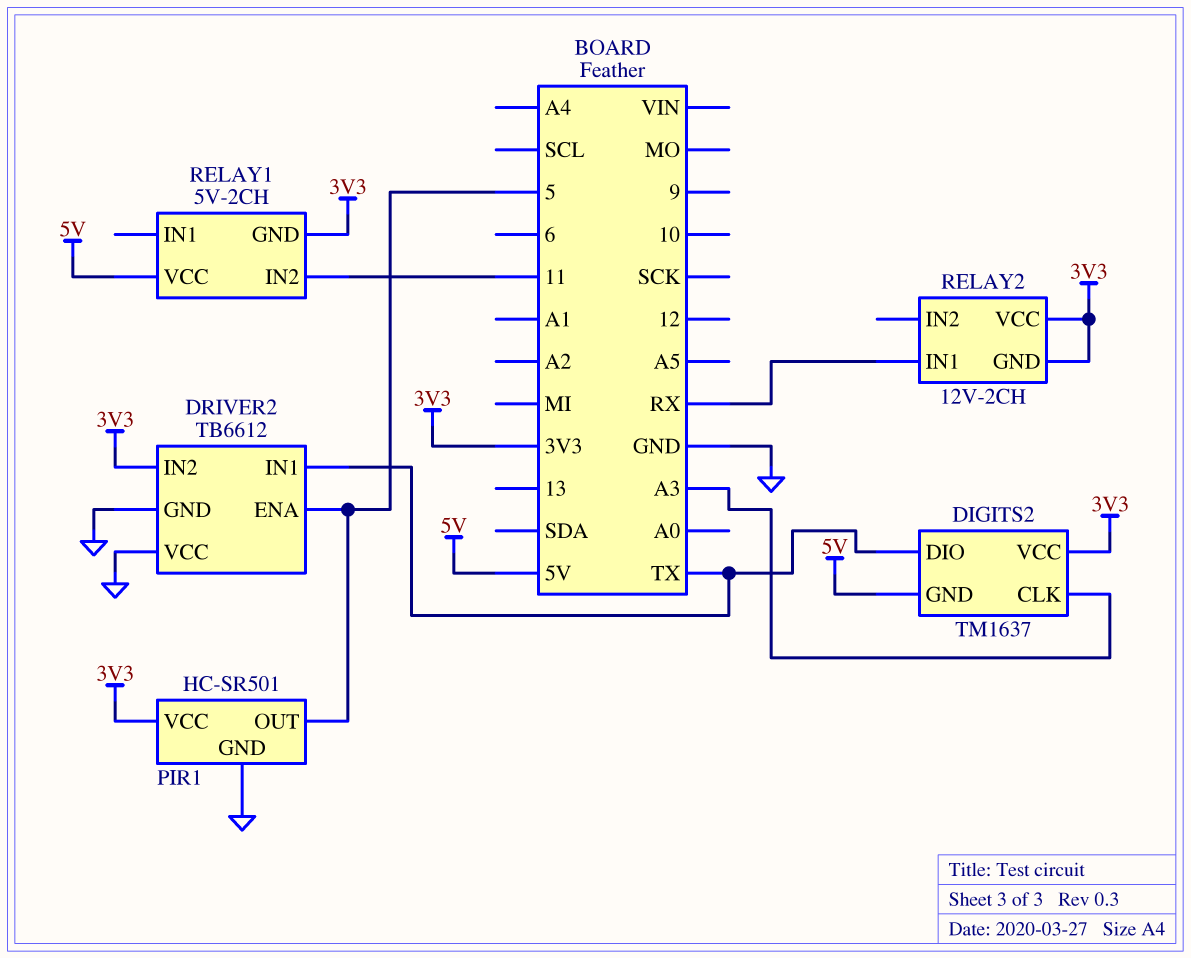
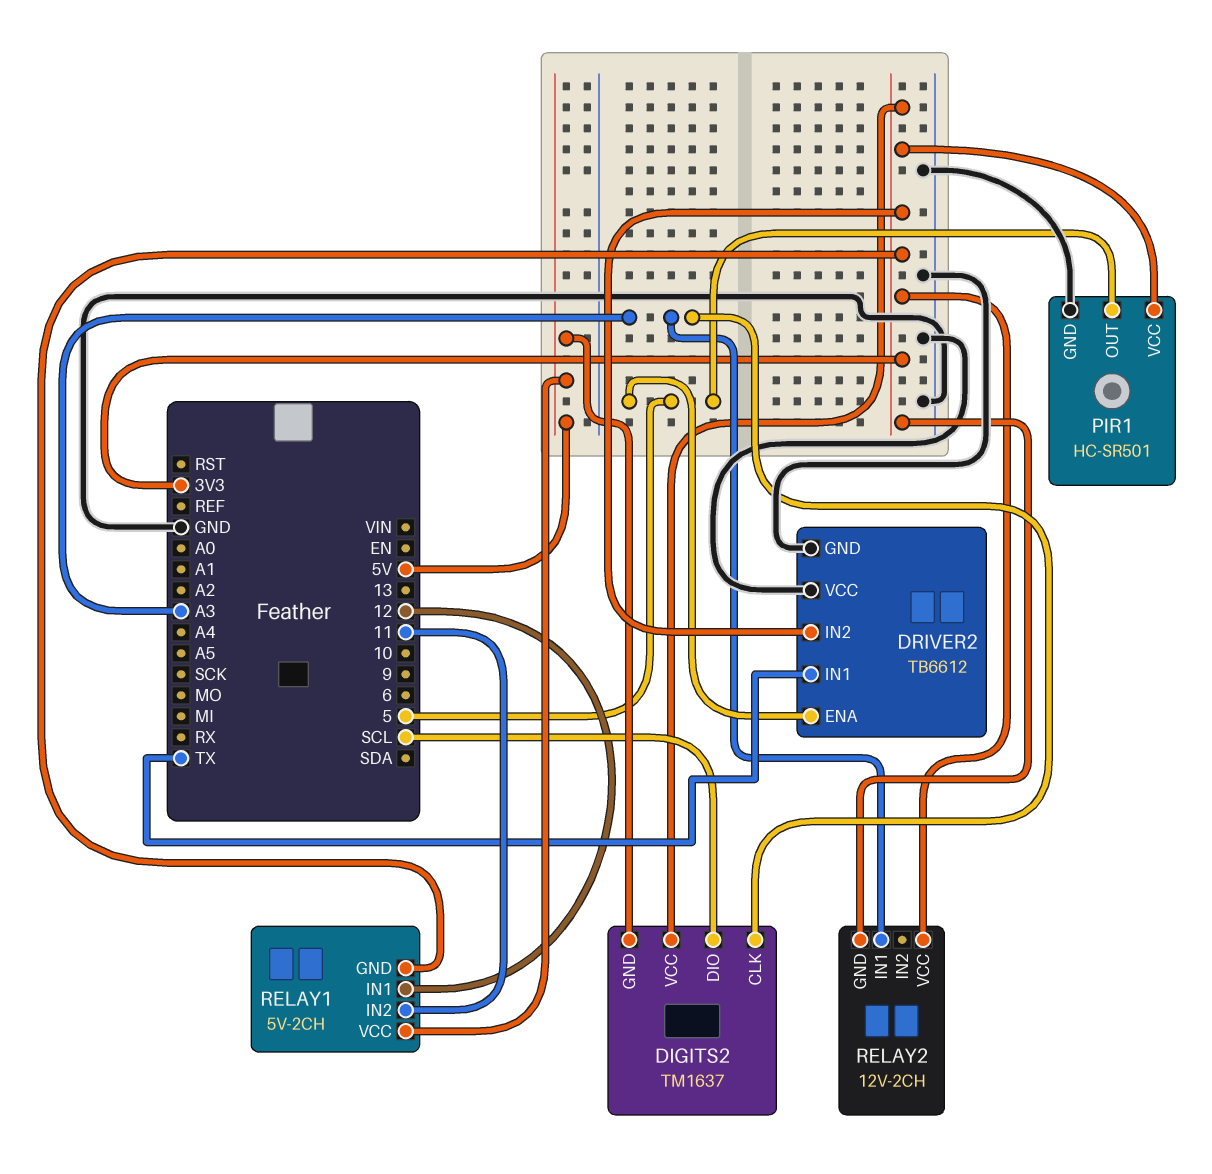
DIGITS2 pin DIO: TX -> SCL
RELAY1 pin IN1: none -> 12
RELAY2 pin IN1: RX -> A3

